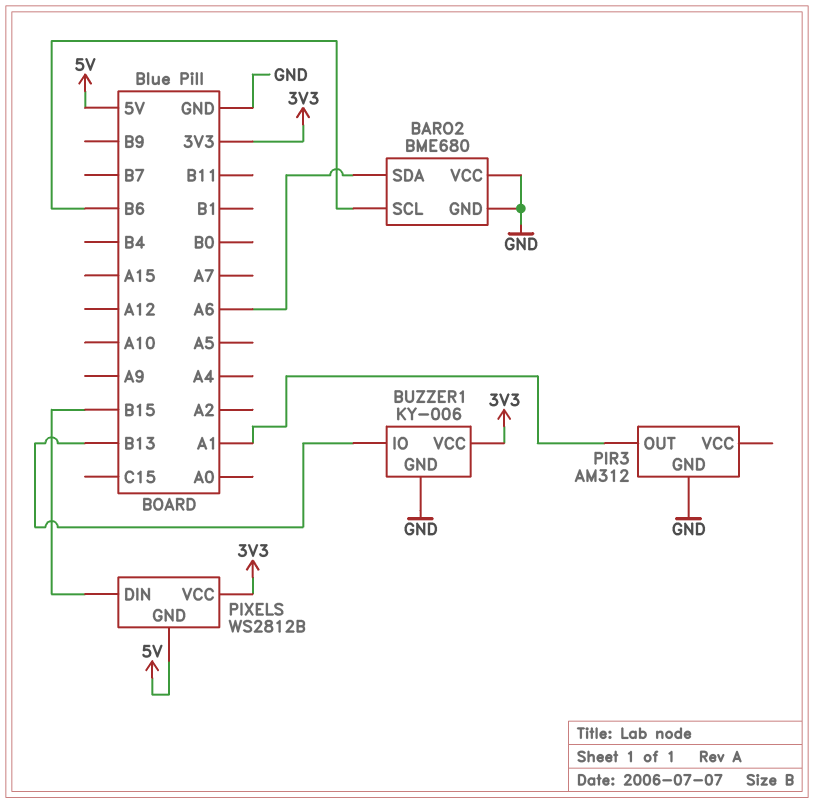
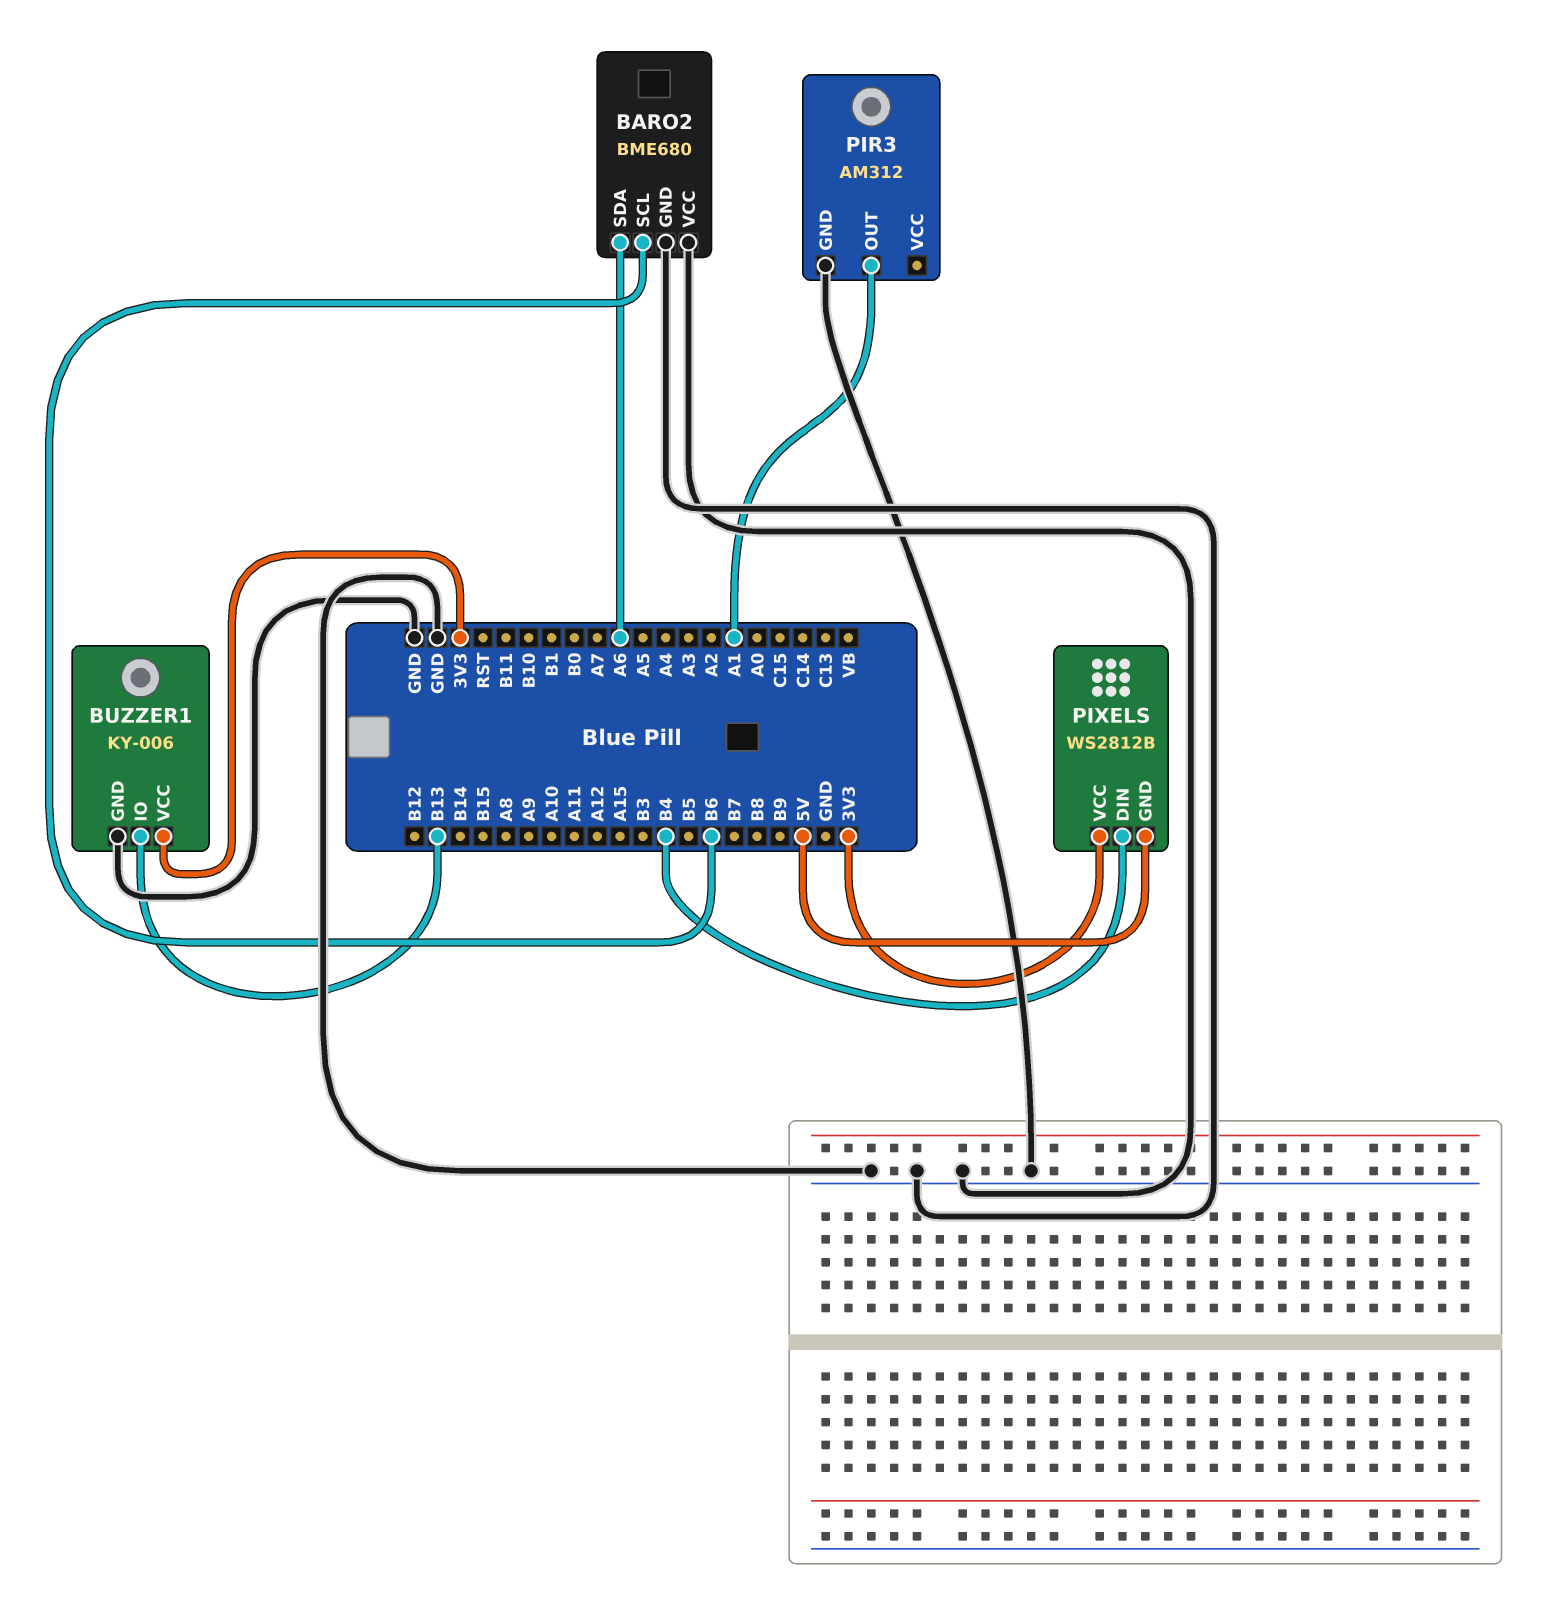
PIXELS pin DIN: B15 -> B4

